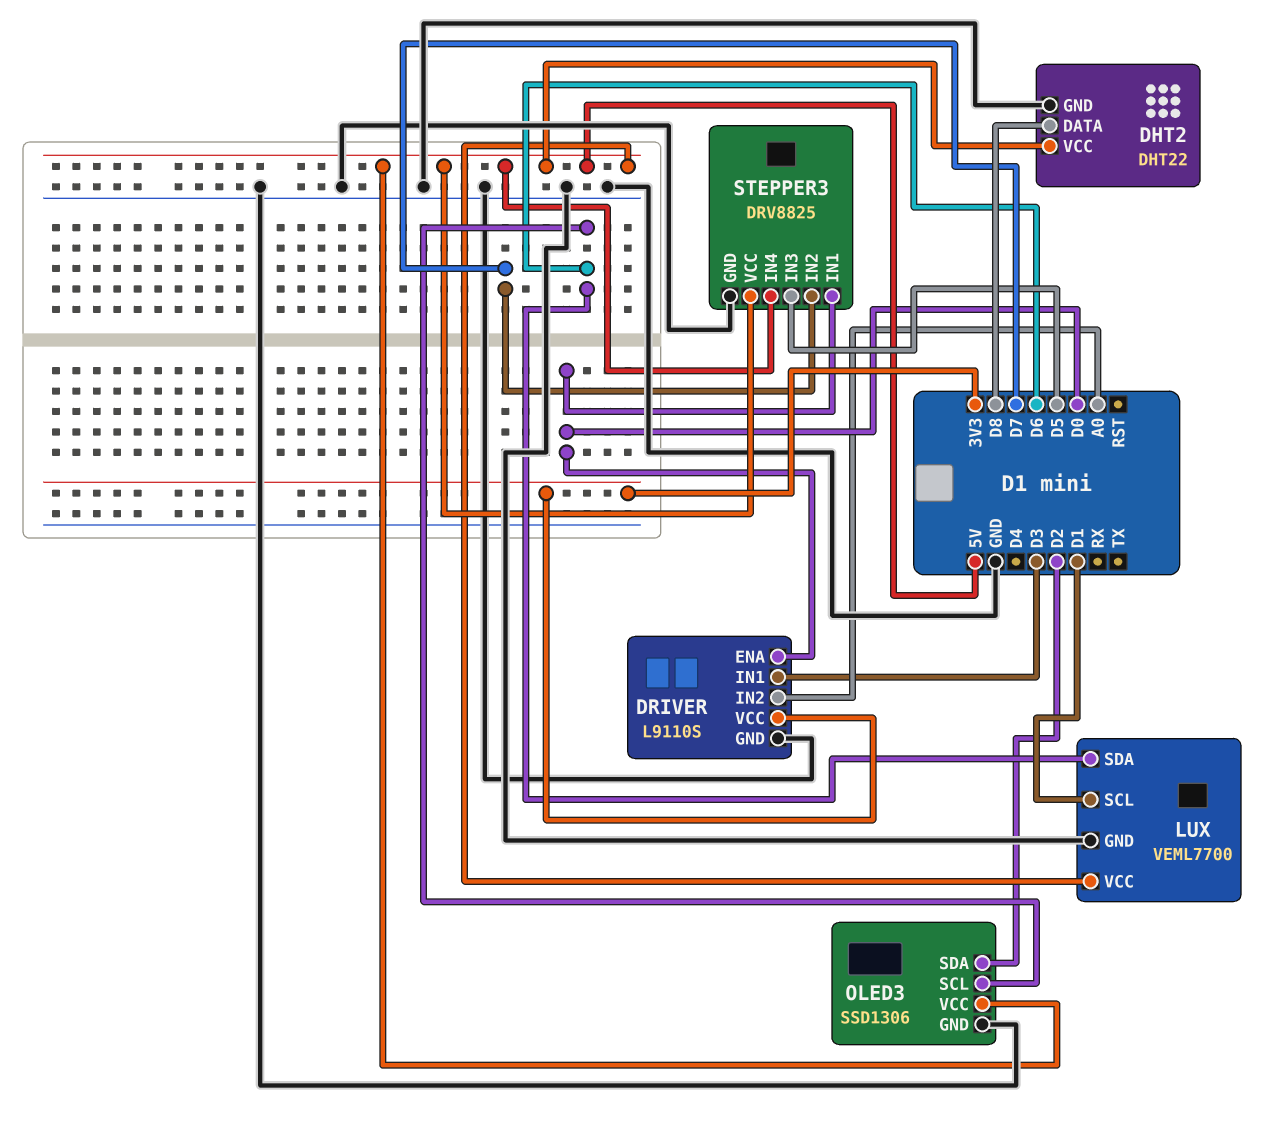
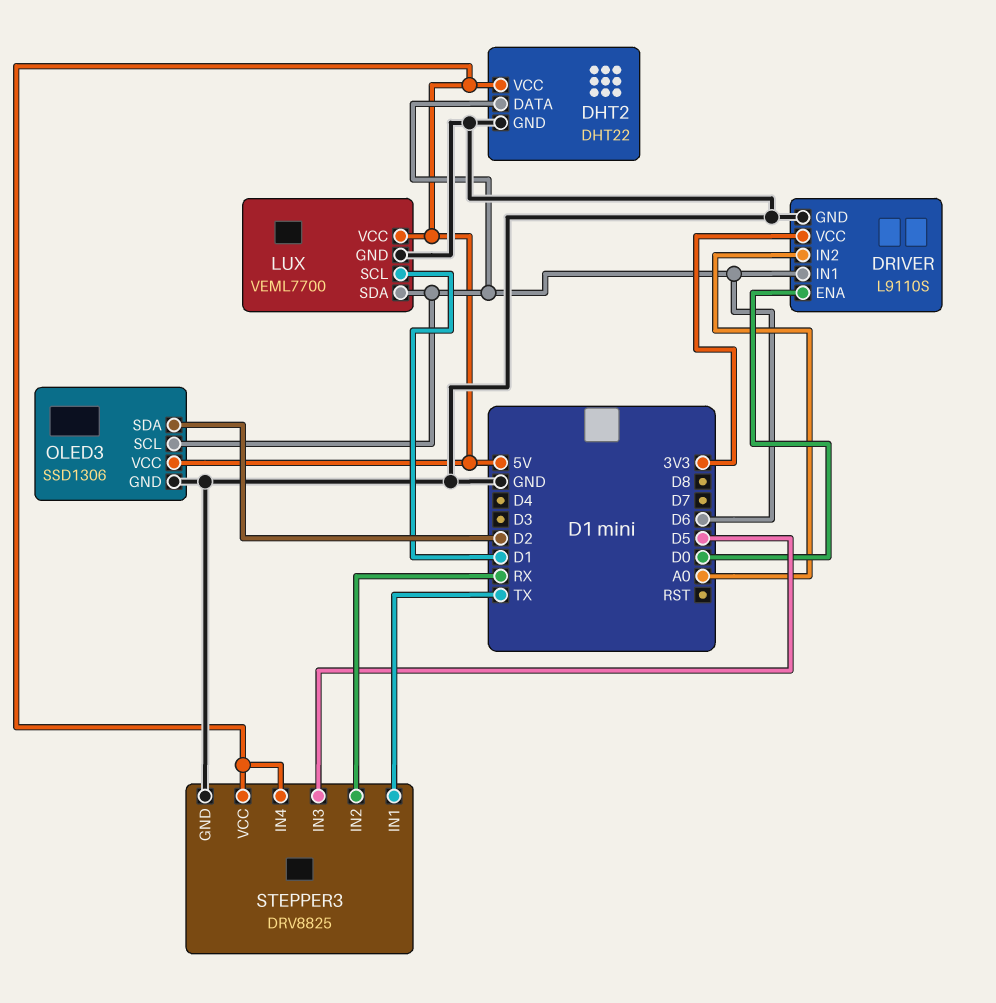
DHT2 pin DATA: D8 -> D6
DRIVER pin IN1: D3 -> D6
STEPPER3 pin IN1: D0 -> TX
STEPPER3 pin IN2: D7 -> RX

